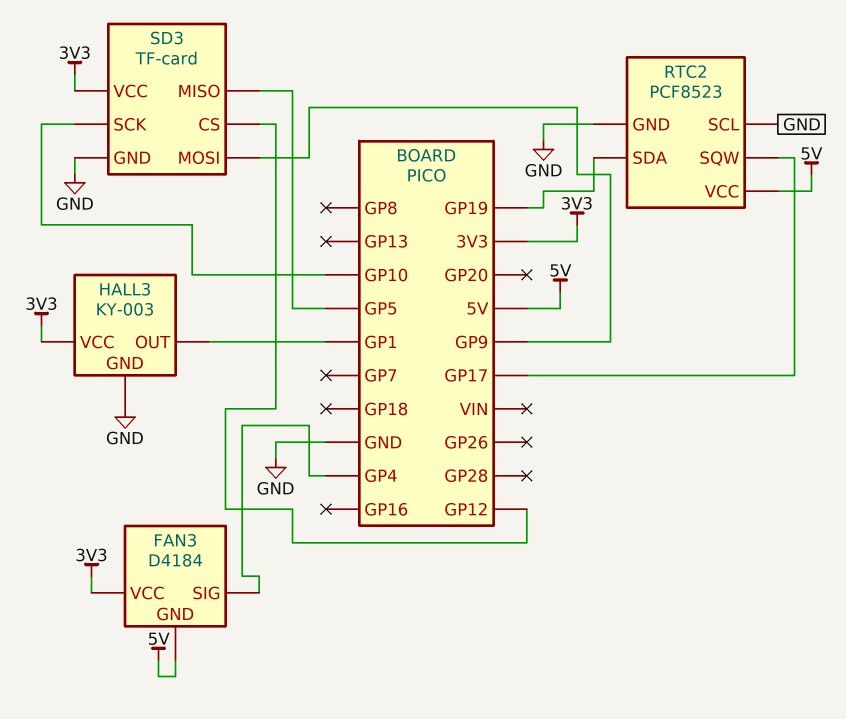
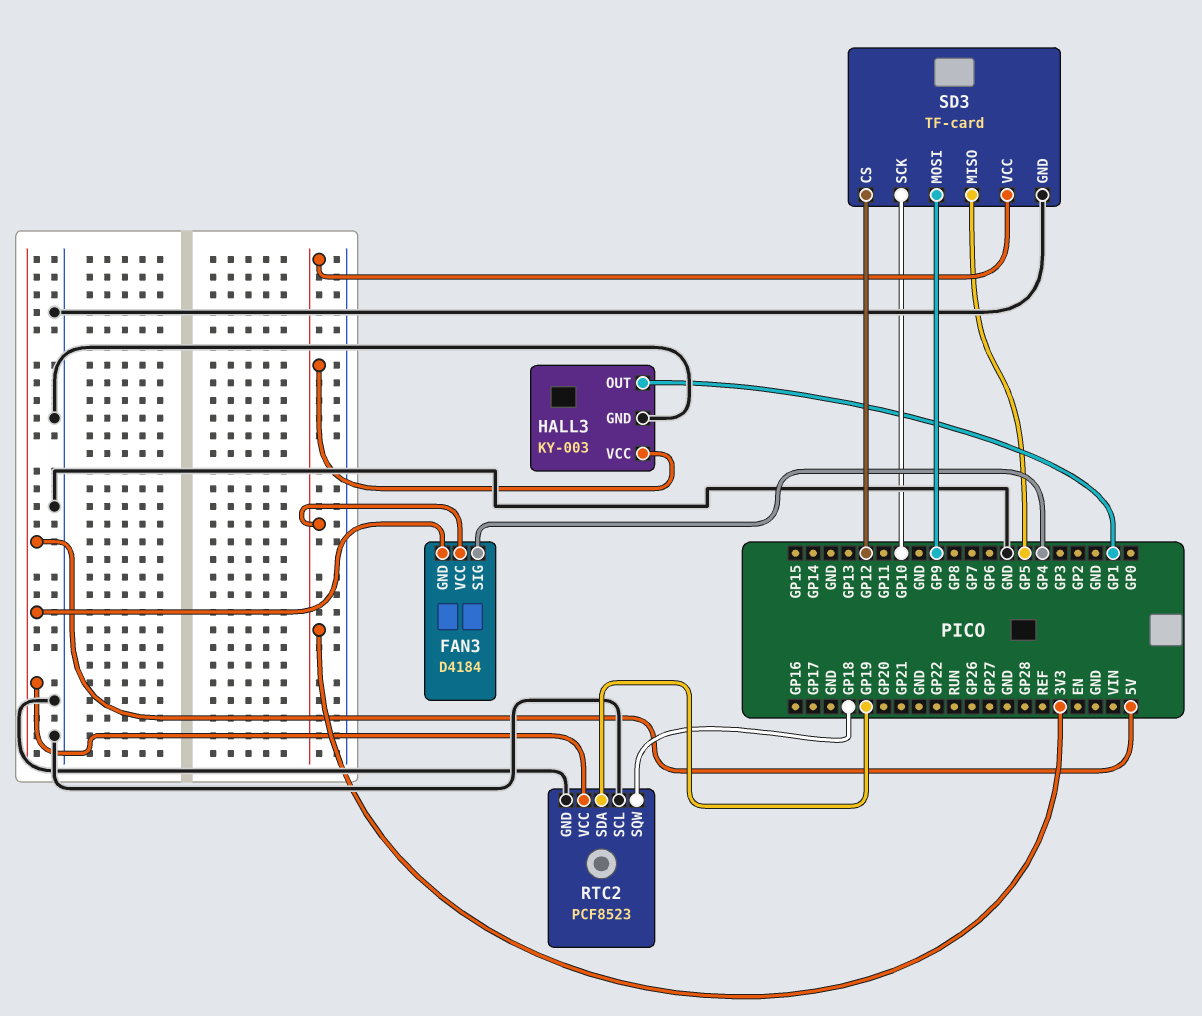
RTC2 pin SQW: GP17 -> GP18

